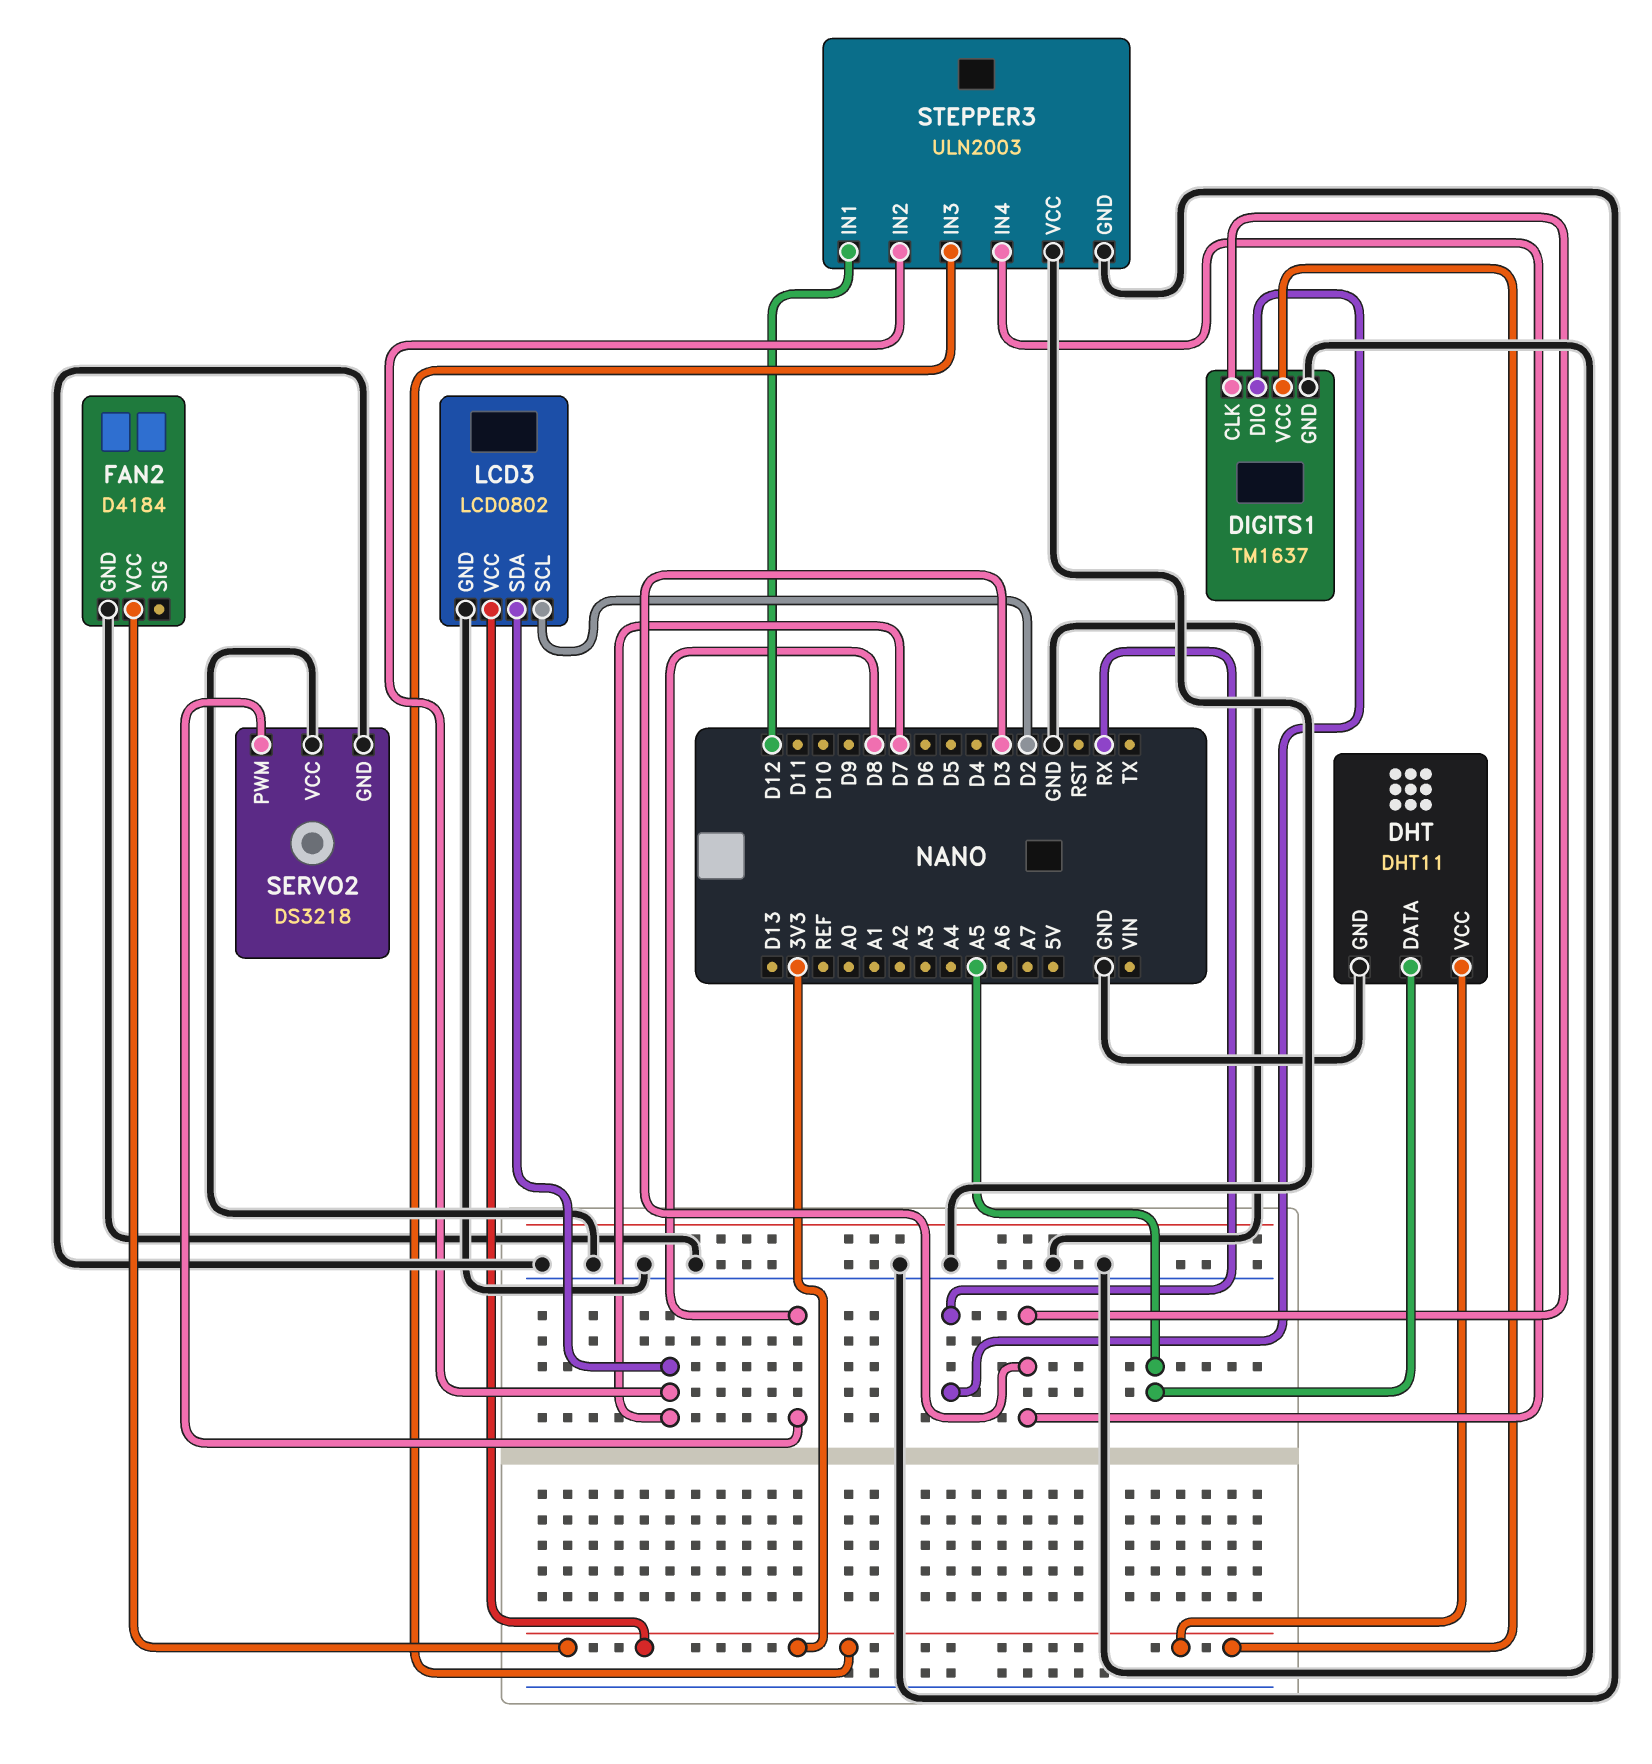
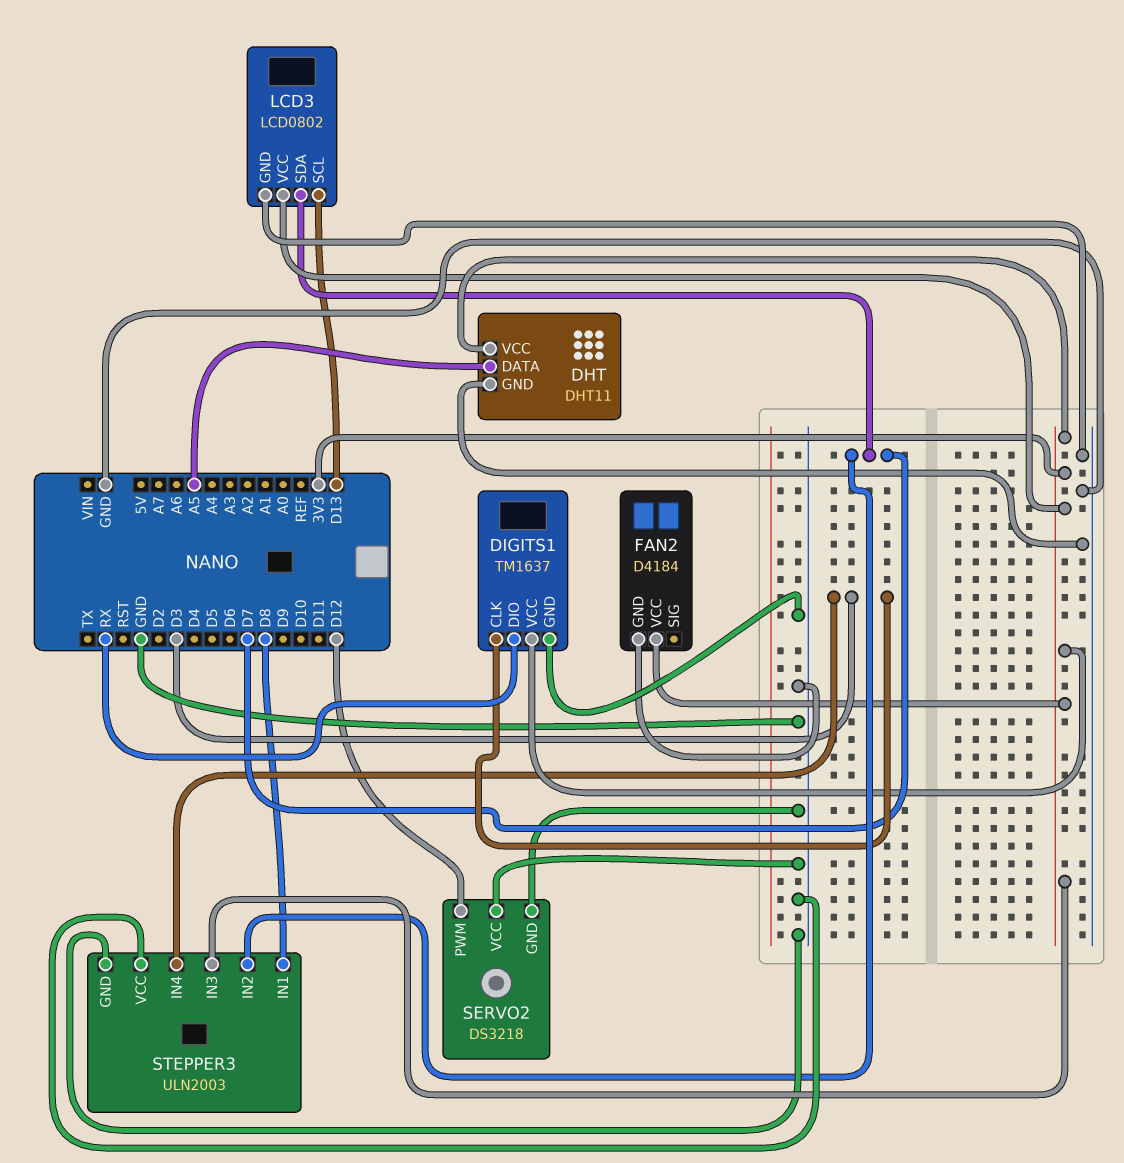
LCD3 pin SCL: D2 -> D13
SERVO2 pin PWM: D8 -> D12
STEPPER3 pin IN1: D12 -> D8

